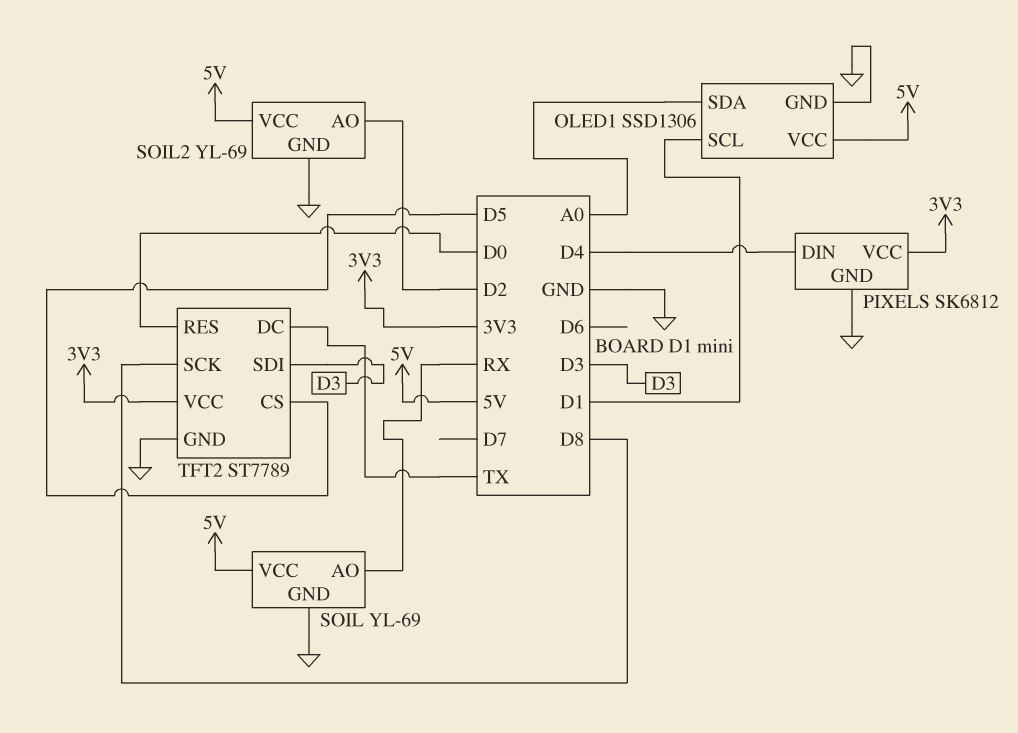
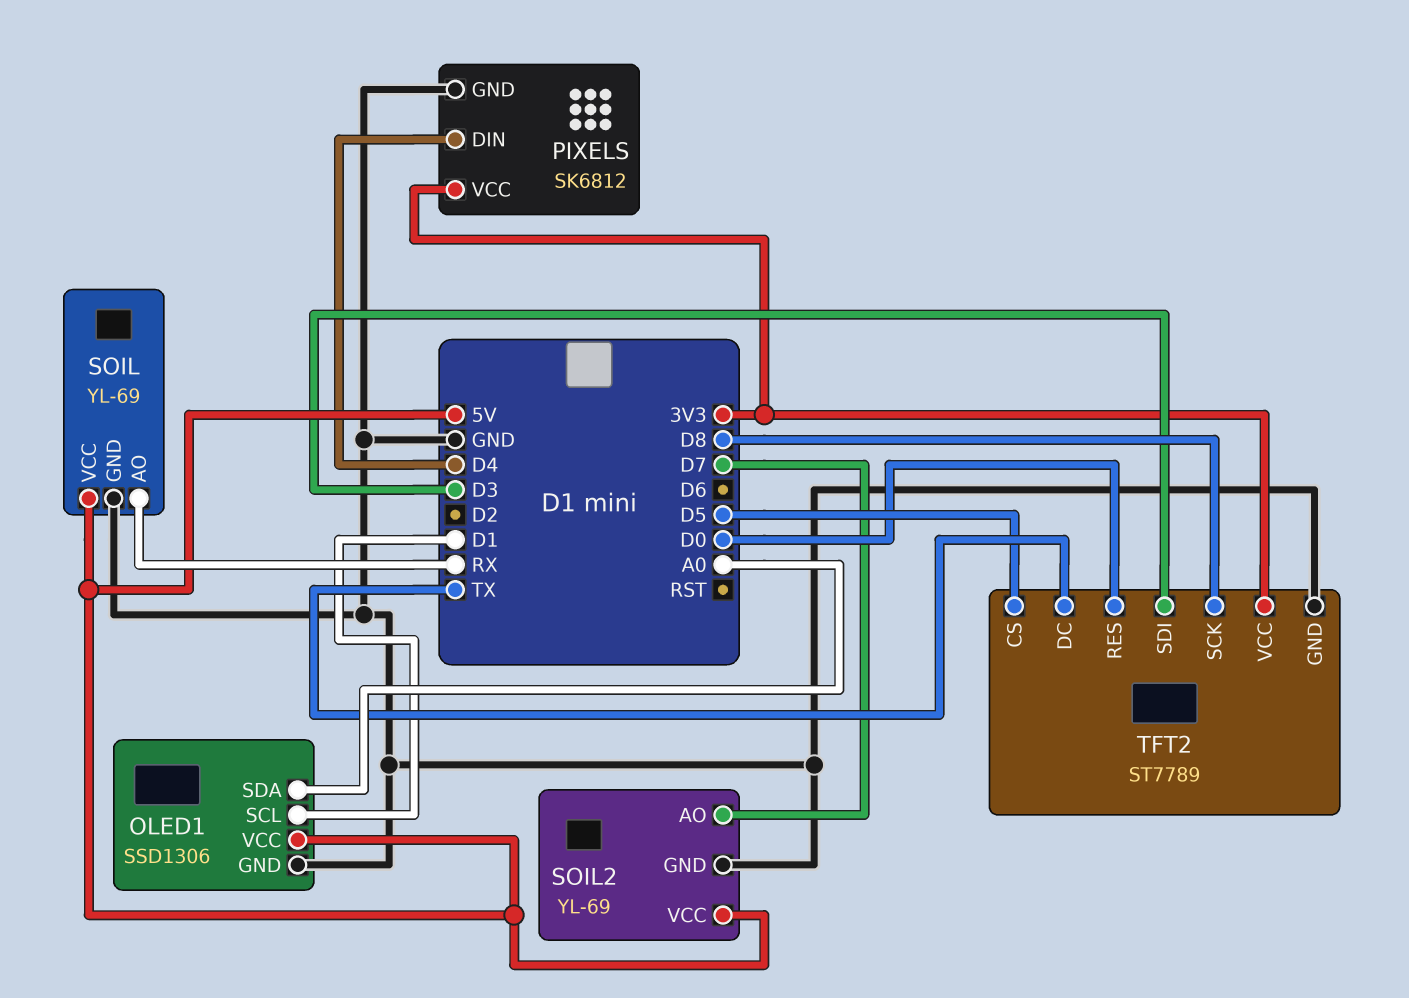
SOIL2 pin AO: D2 -> D7

